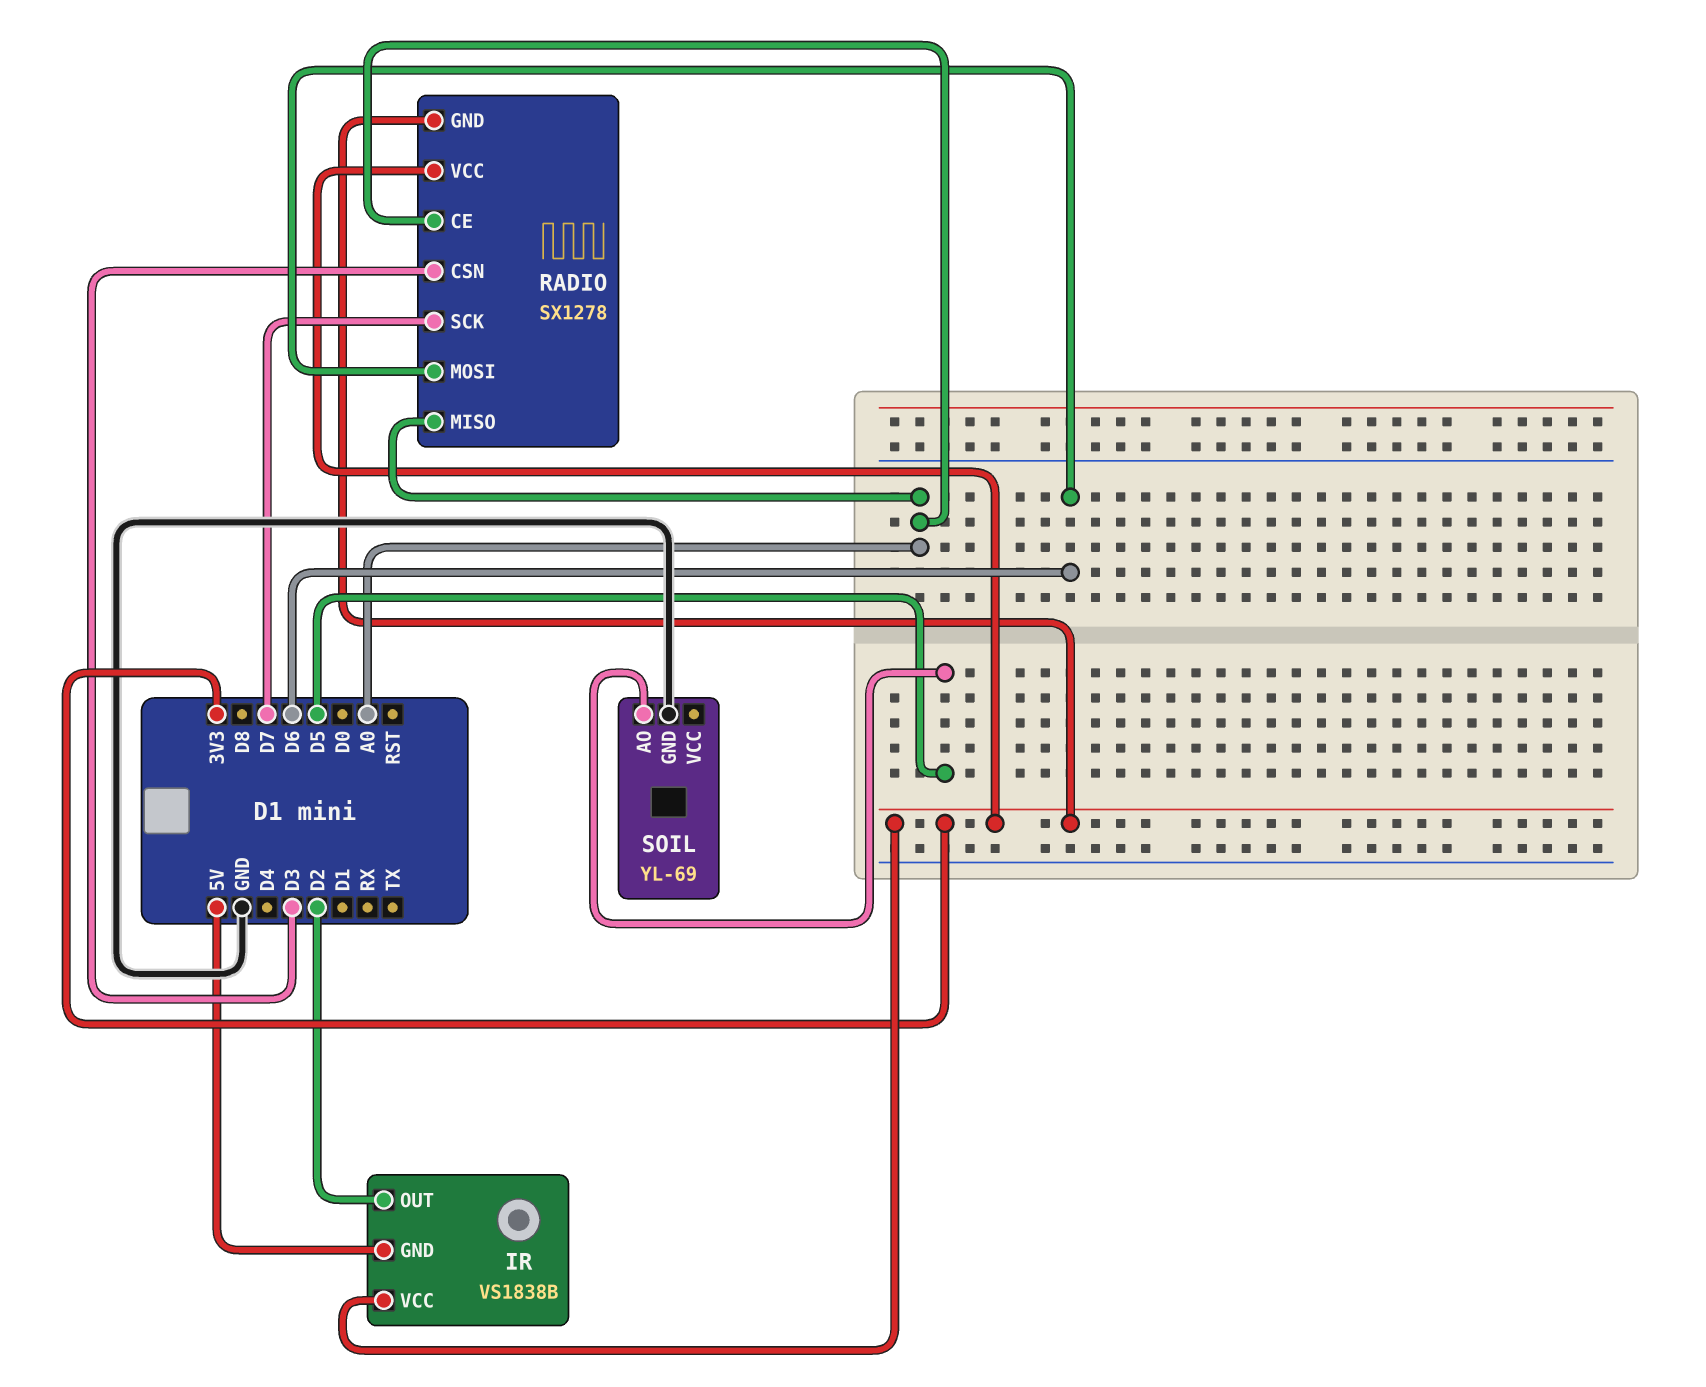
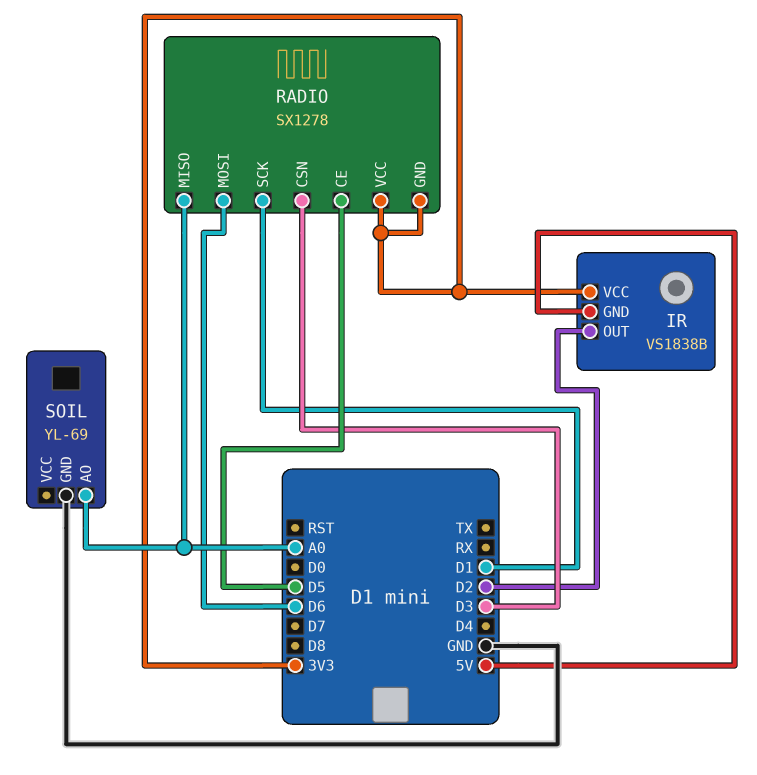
RADIO pin CE: A0 -> D5
RADIO pin SCK: D7 -> D1
SOIL pin AO: D5 -> A0

